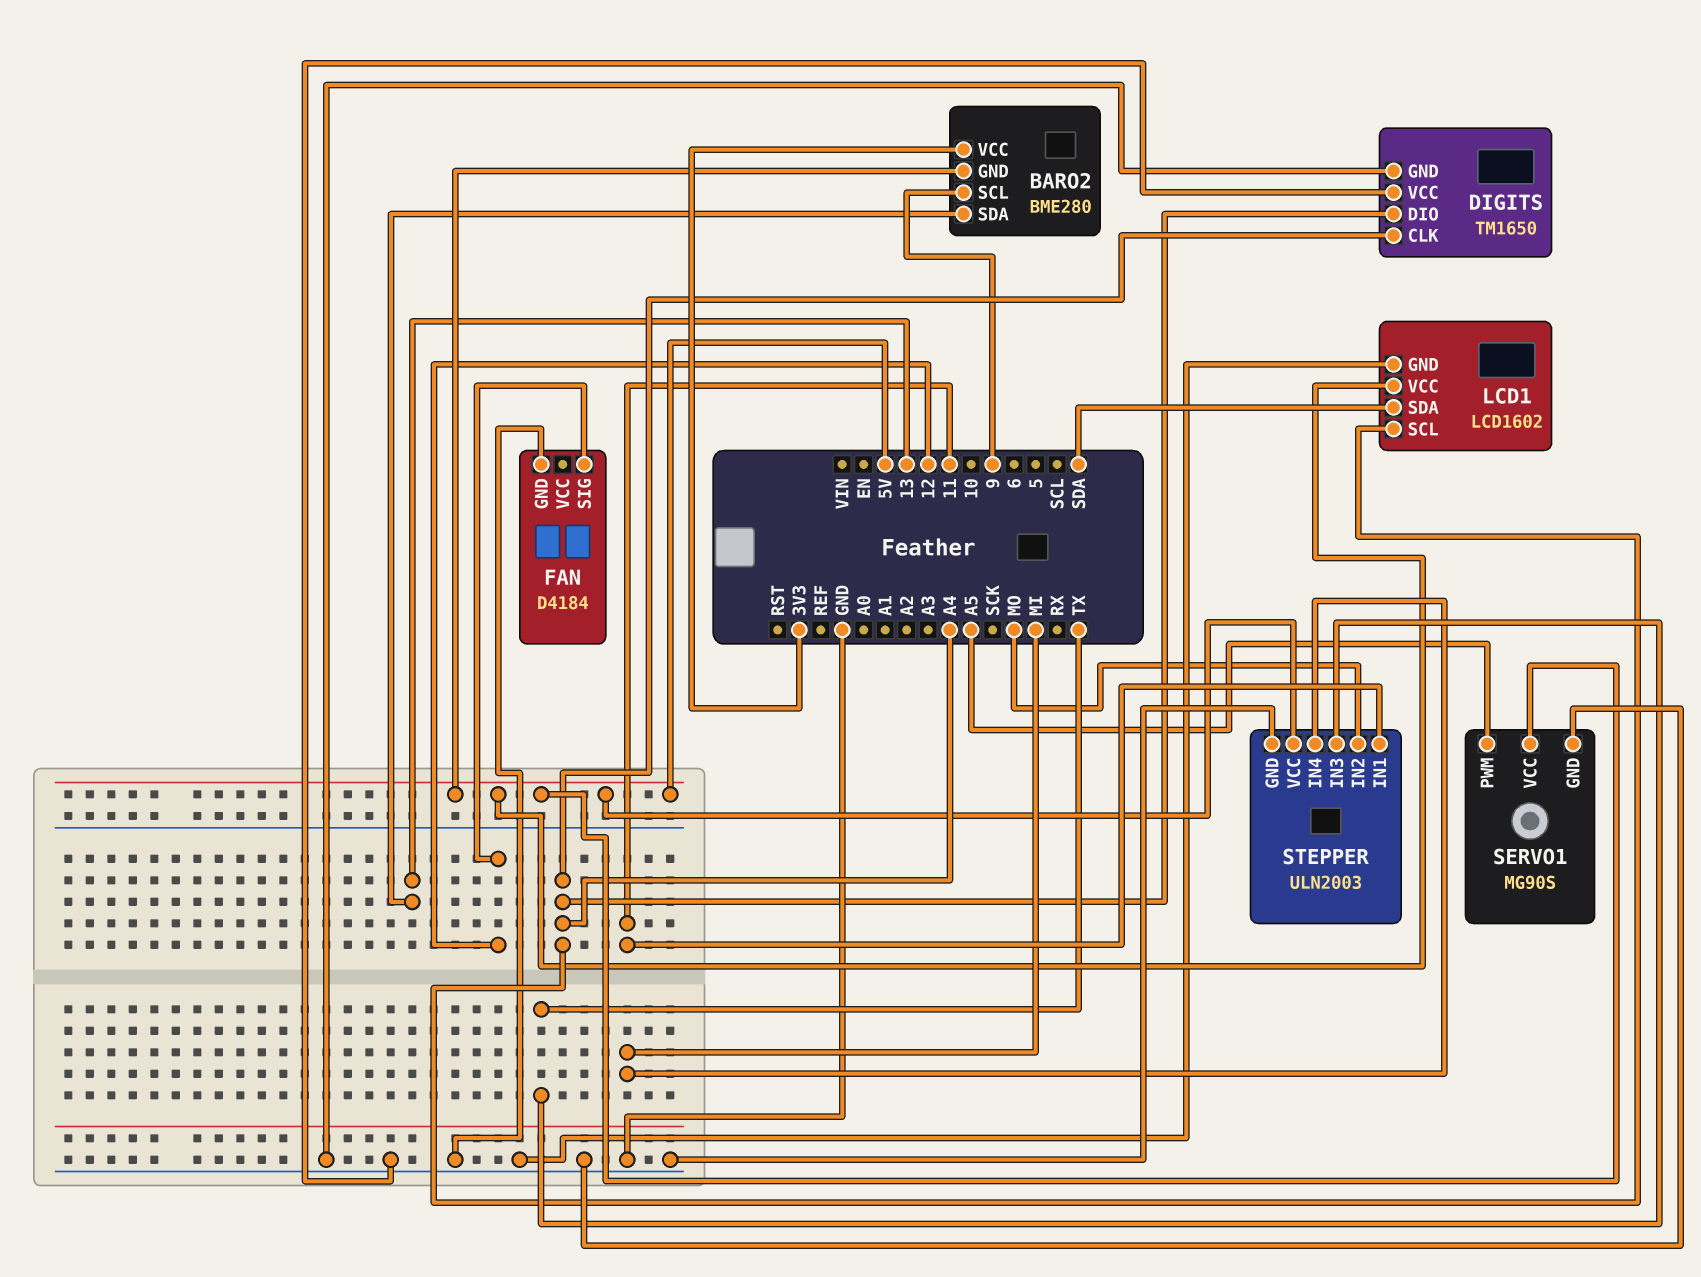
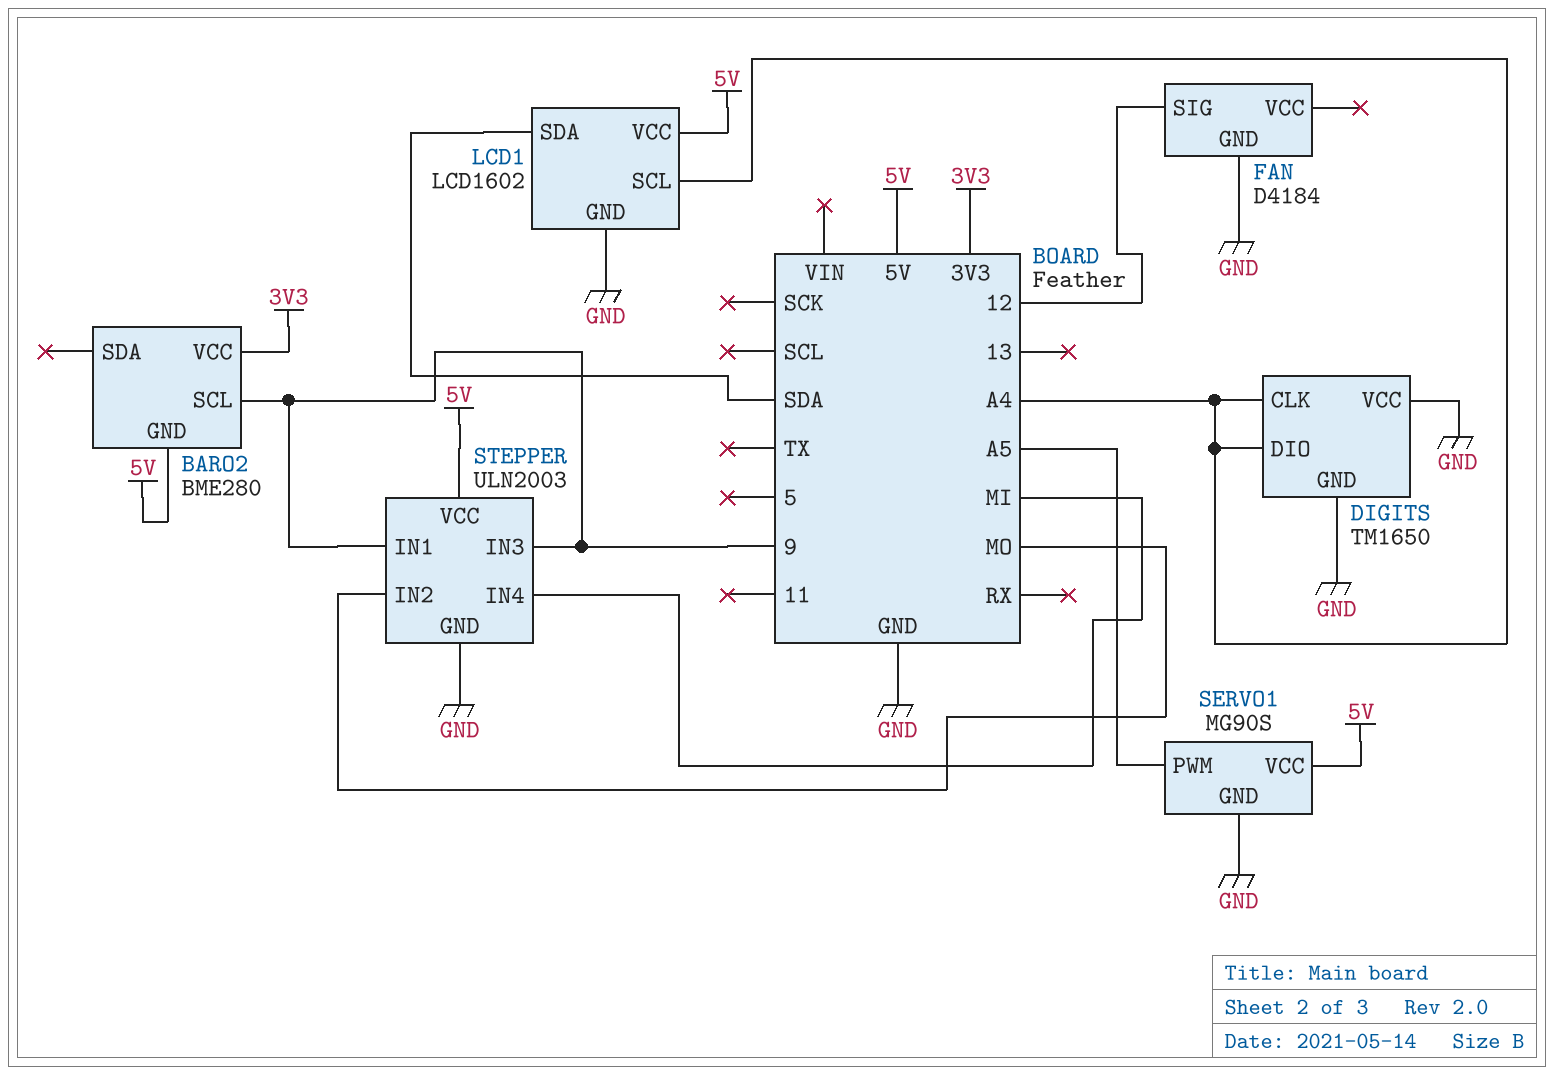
BARO2 pin SDA: 13 -> none
STEPPER pin IN1: 11 -> 9
STEPPER pin IN3: TX -> 9

